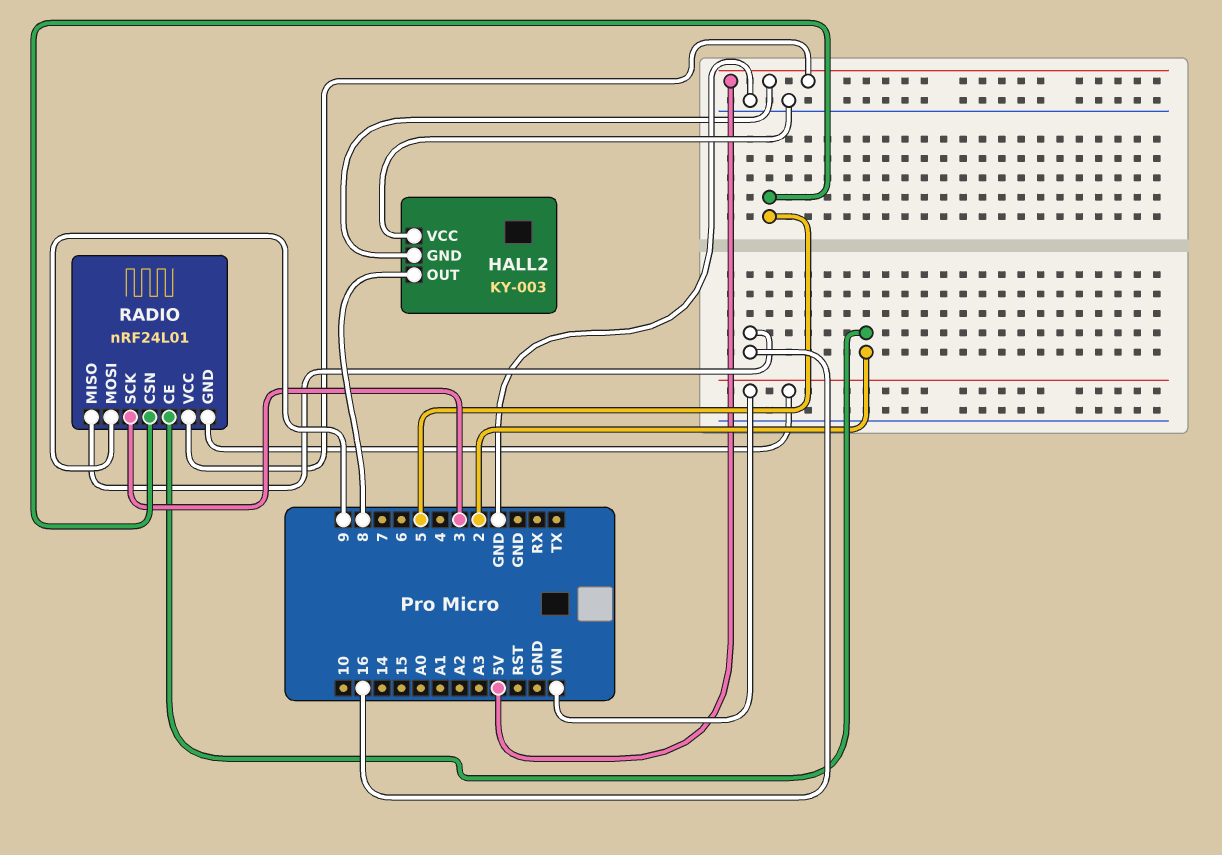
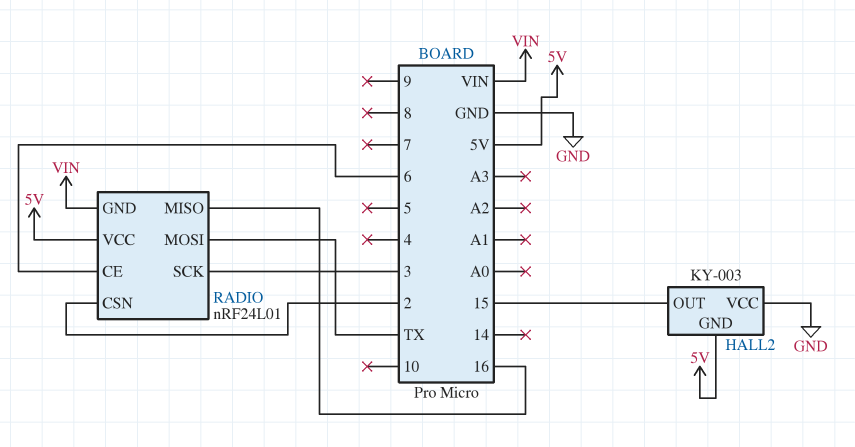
HALL2 pin OUT: 8 -> 15
RADIO pin CE: 2 -> 6
RADIO pin CSN: 5 -> 2
RADIO pin MOSI: 9 -> TX

